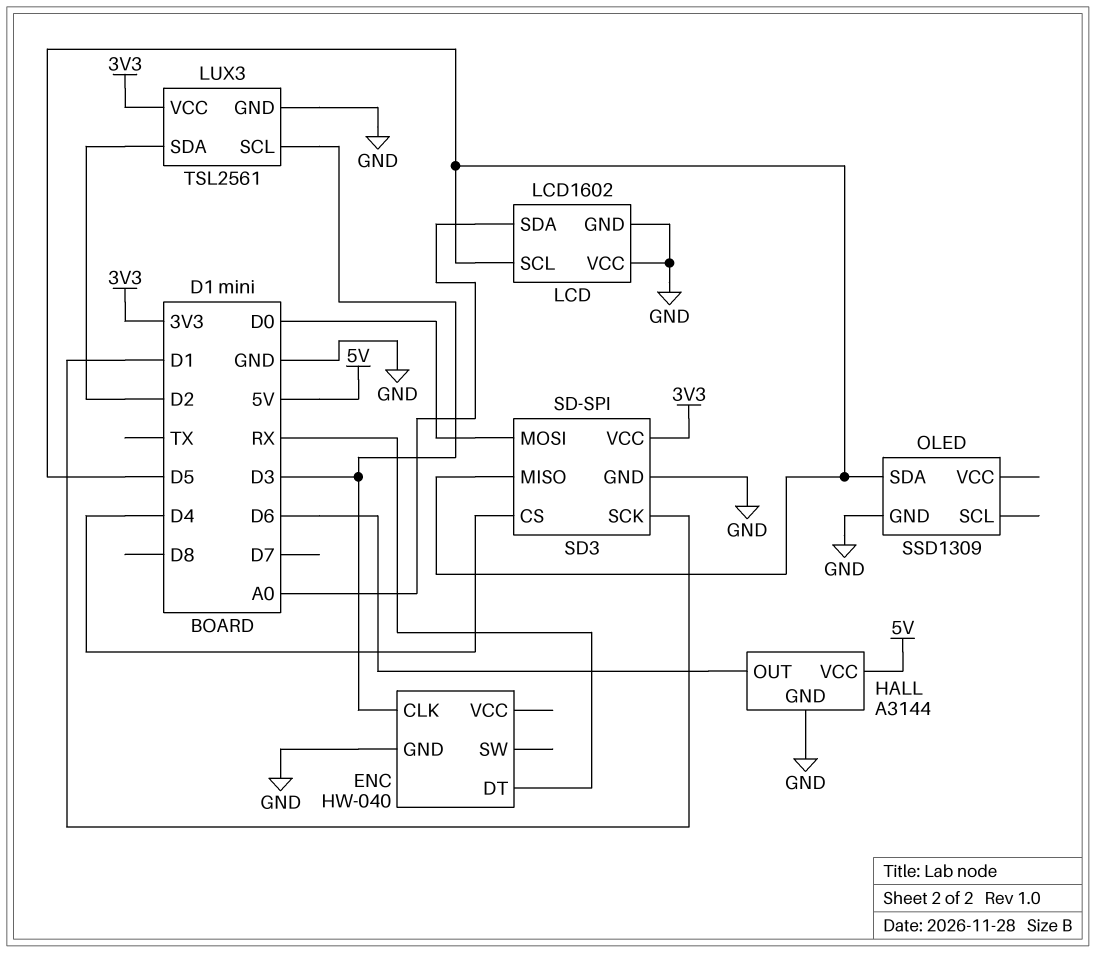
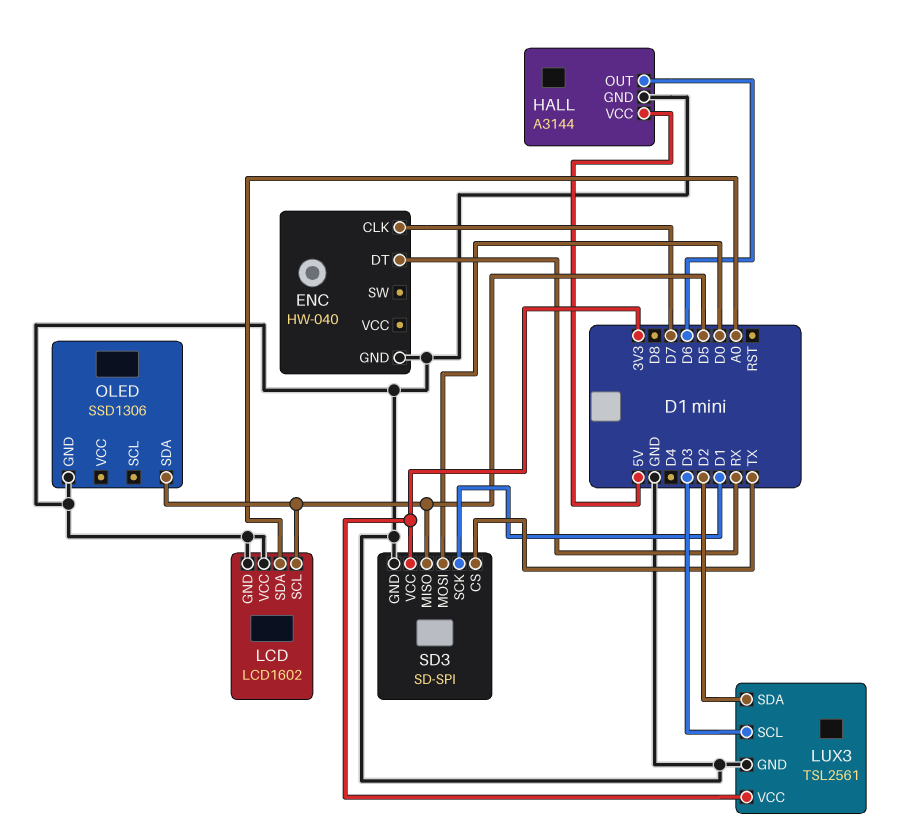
ENC pin CLK: D3 -> D7
OLED: SSD1309 -> SSD1306
SD3 pin CS: D4 -> TX

